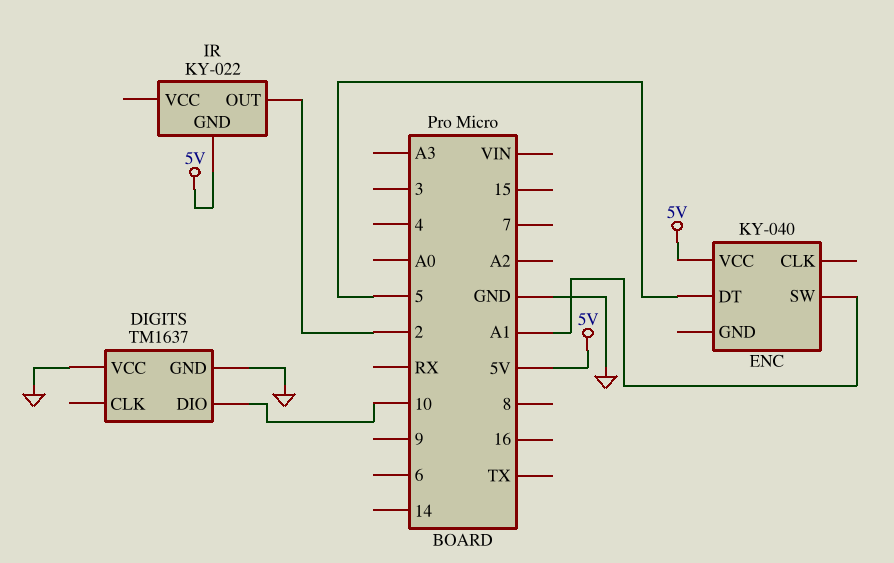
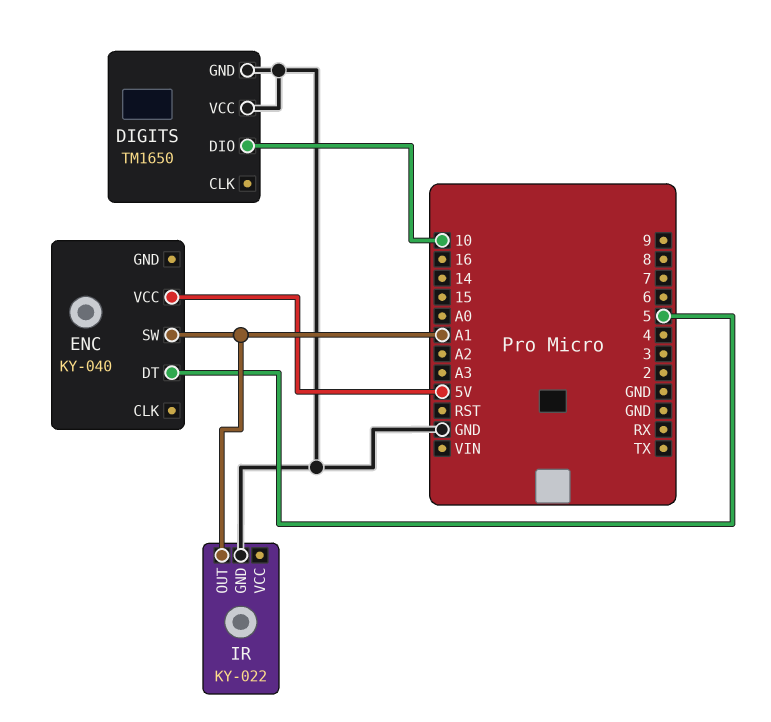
DIGITS: TM1637 -> TM1650
IR pin GND: 5V -> GND
IR pin OUT: 2 -> A1

